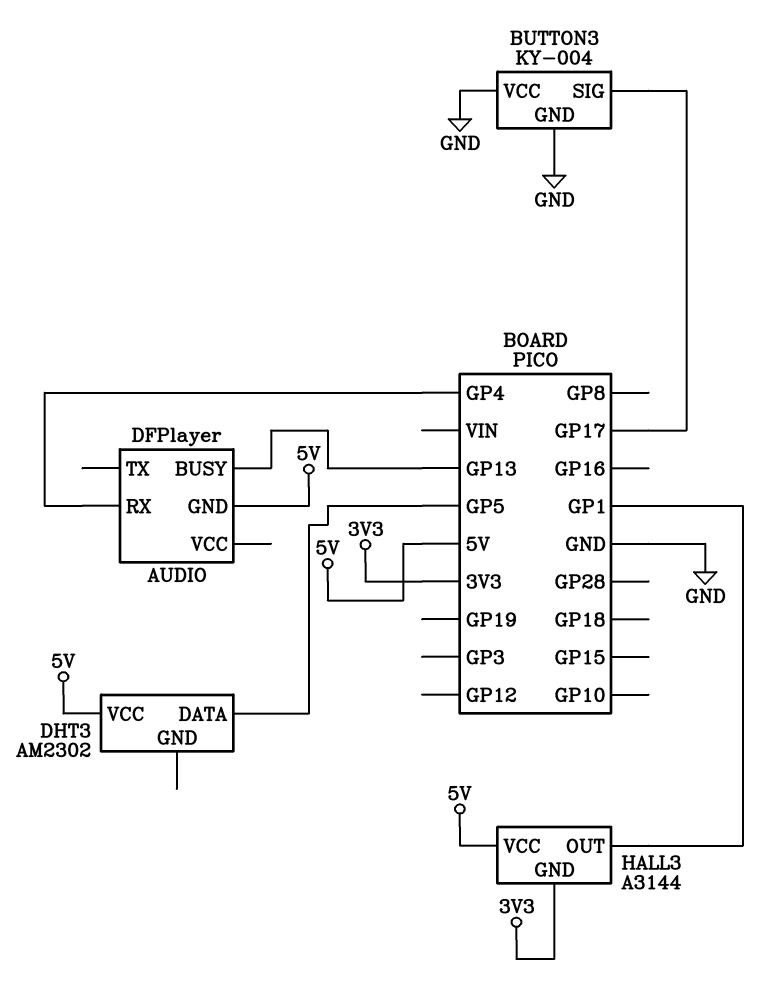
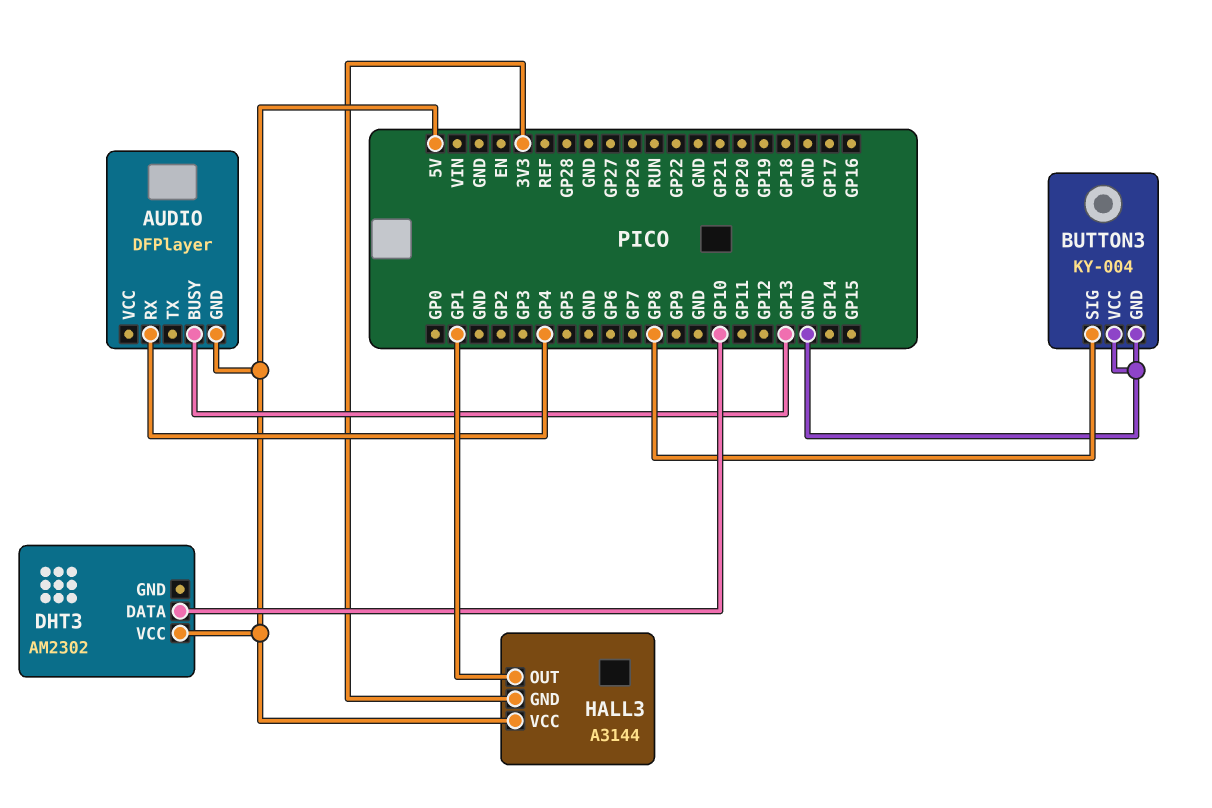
BUTTON3 pin SIG: GP17 -> GP8
DHT3 pin DATA: GP5 -> GP10

